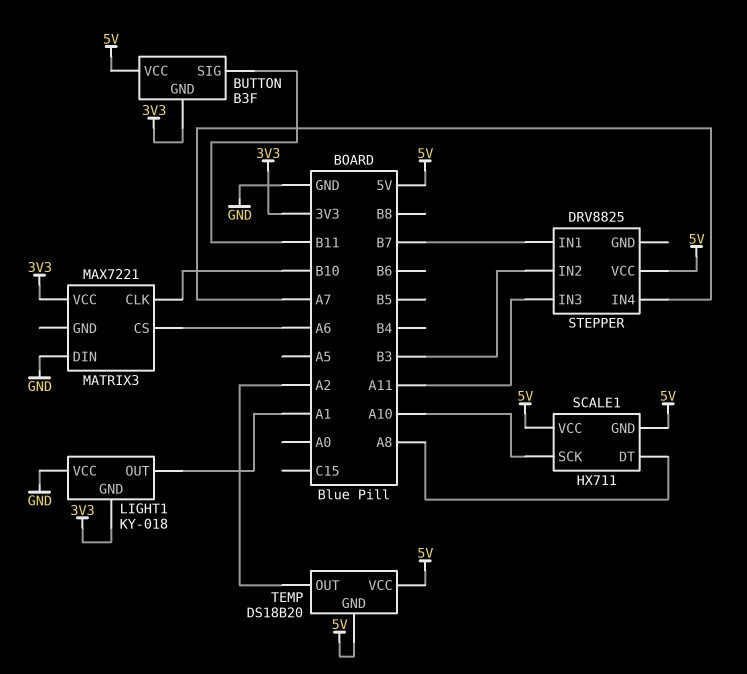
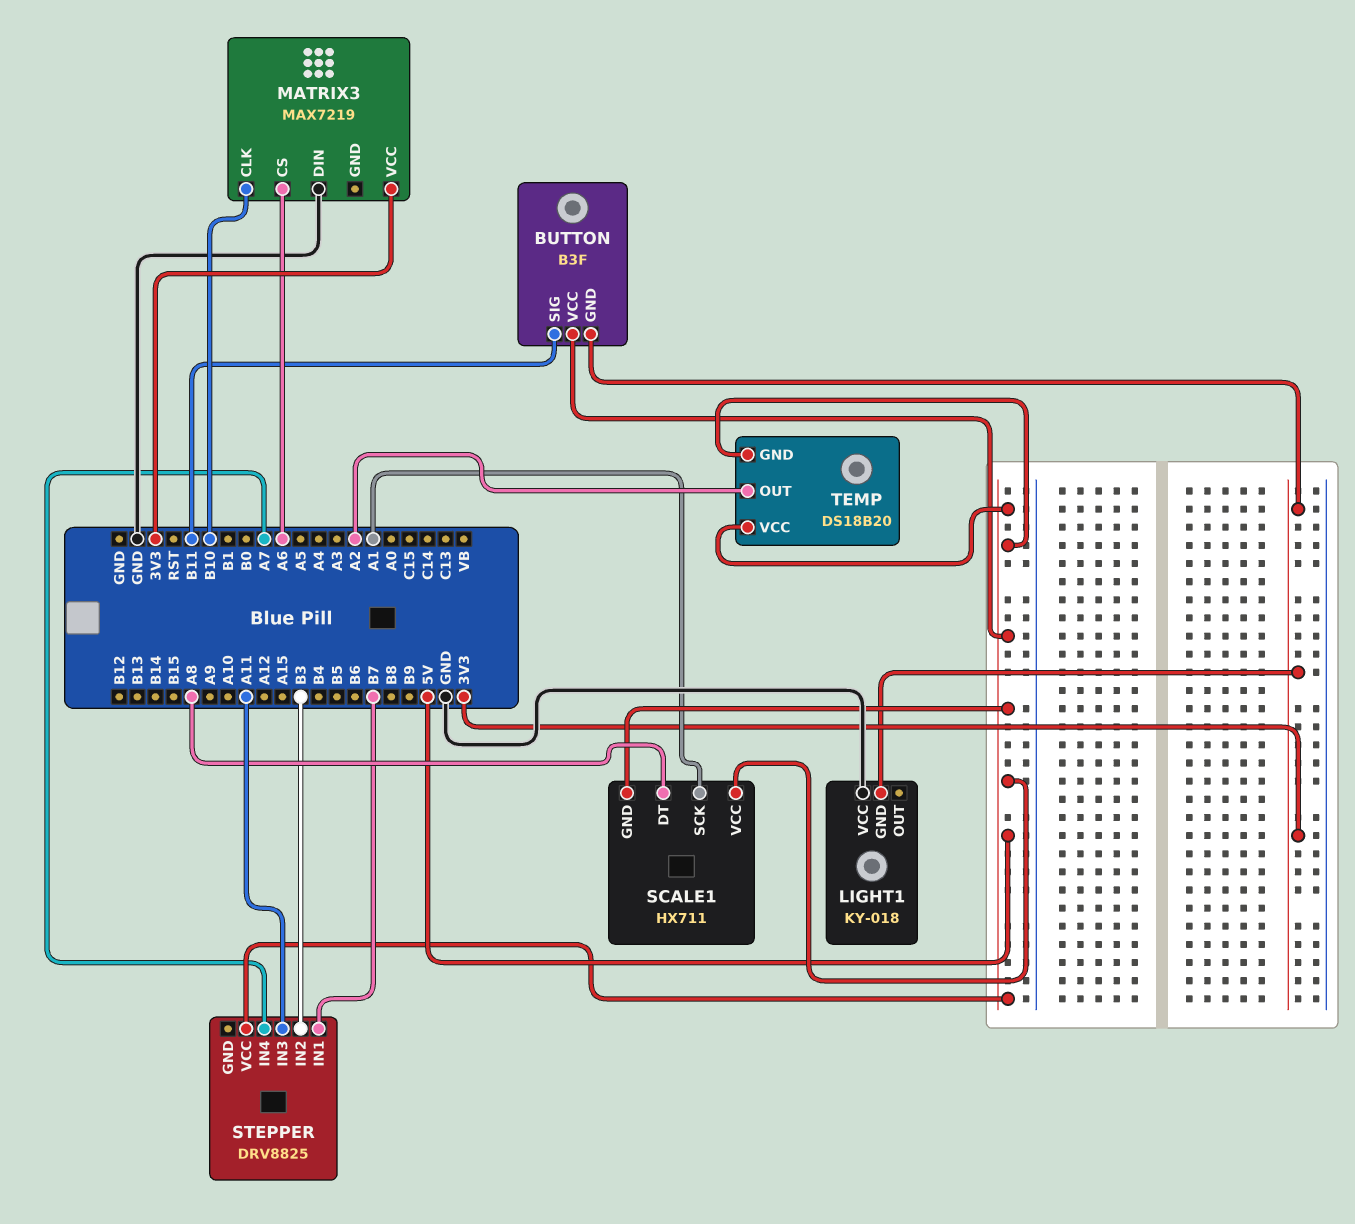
LIGHT1 pin OUT: A1 -> none
MATRIX3: MAX7221 -> MAX7219
SCALE1 pin SCK: A10 -> A1

